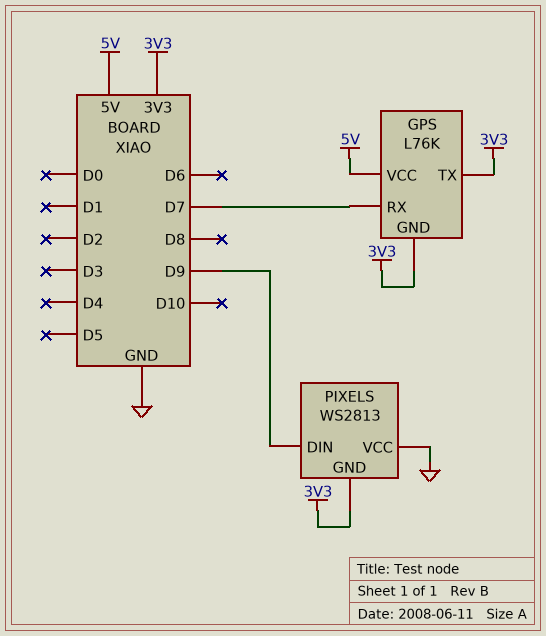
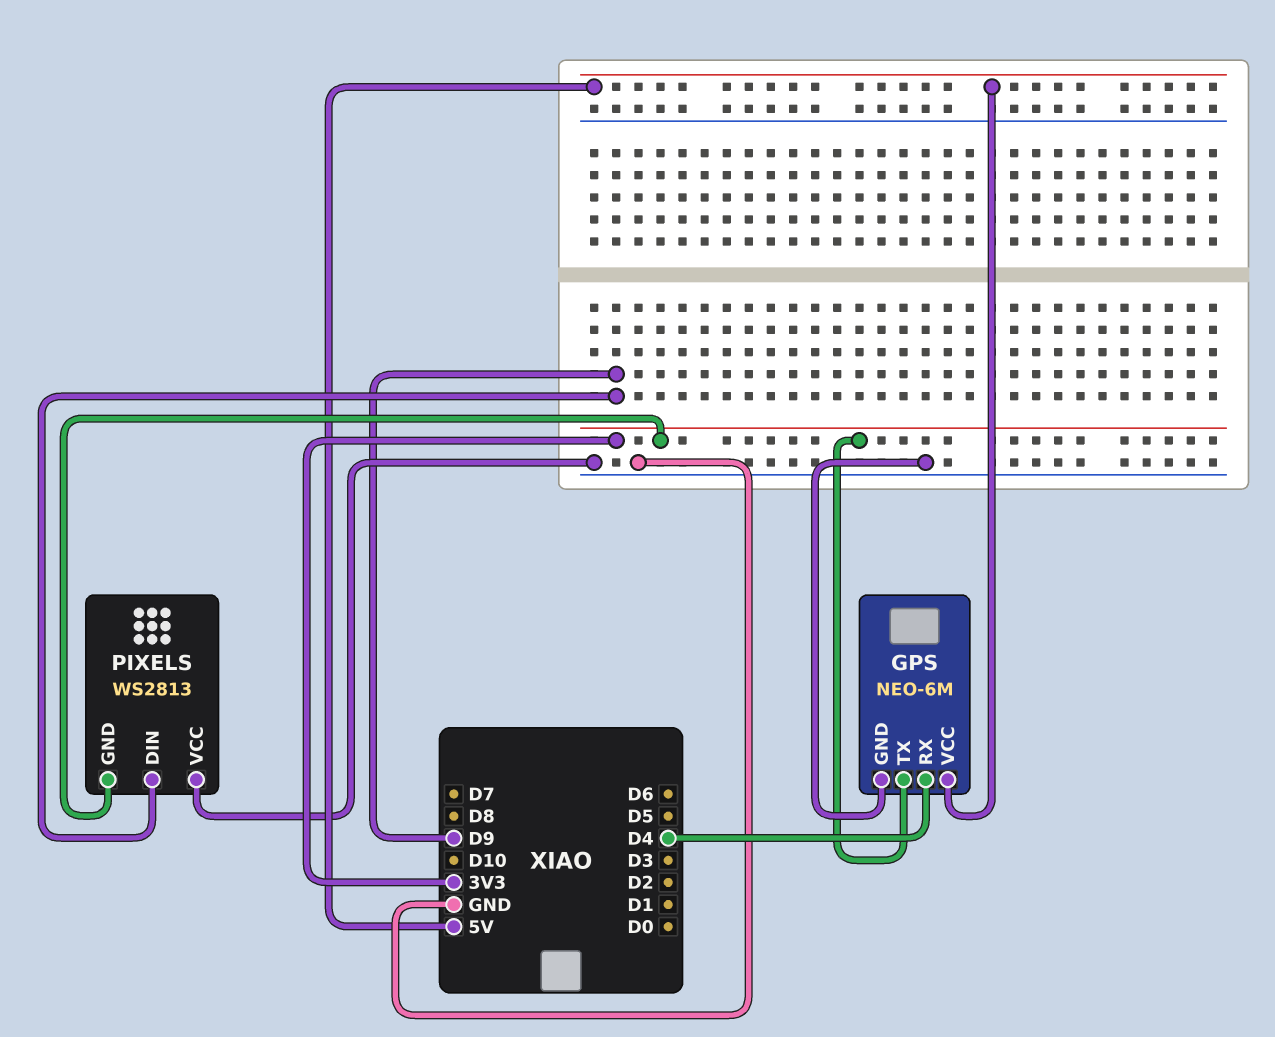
GPS: L76K -> NEO-6M
GPS pin GND: 3V3 -> GND
GPS pin RX: D7 -> D4

